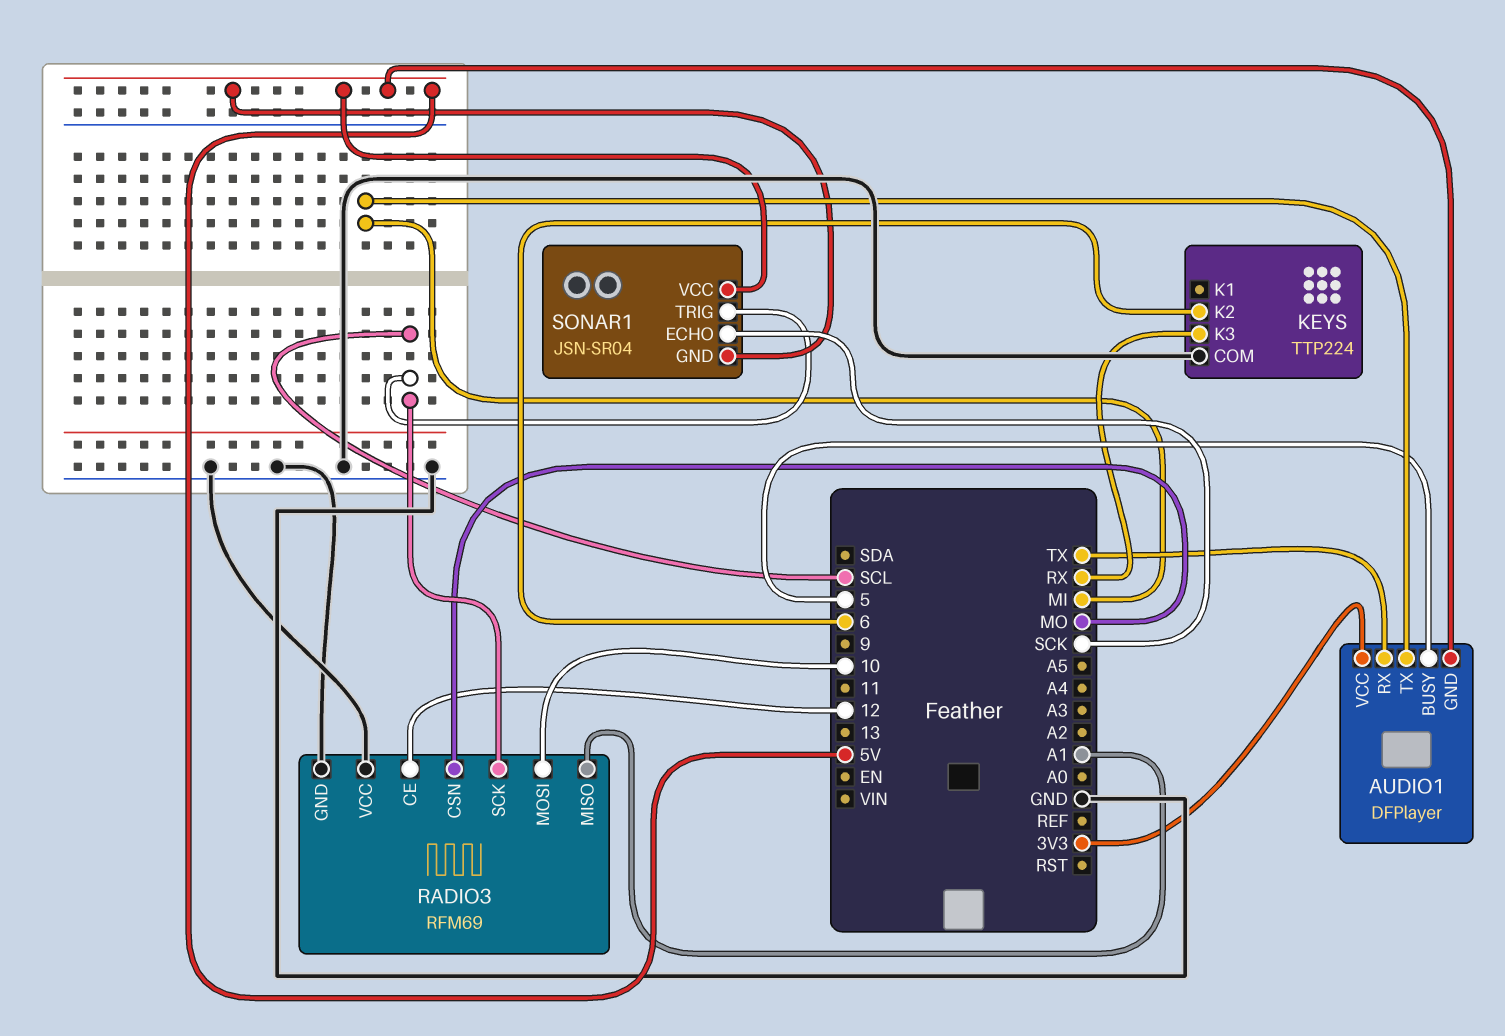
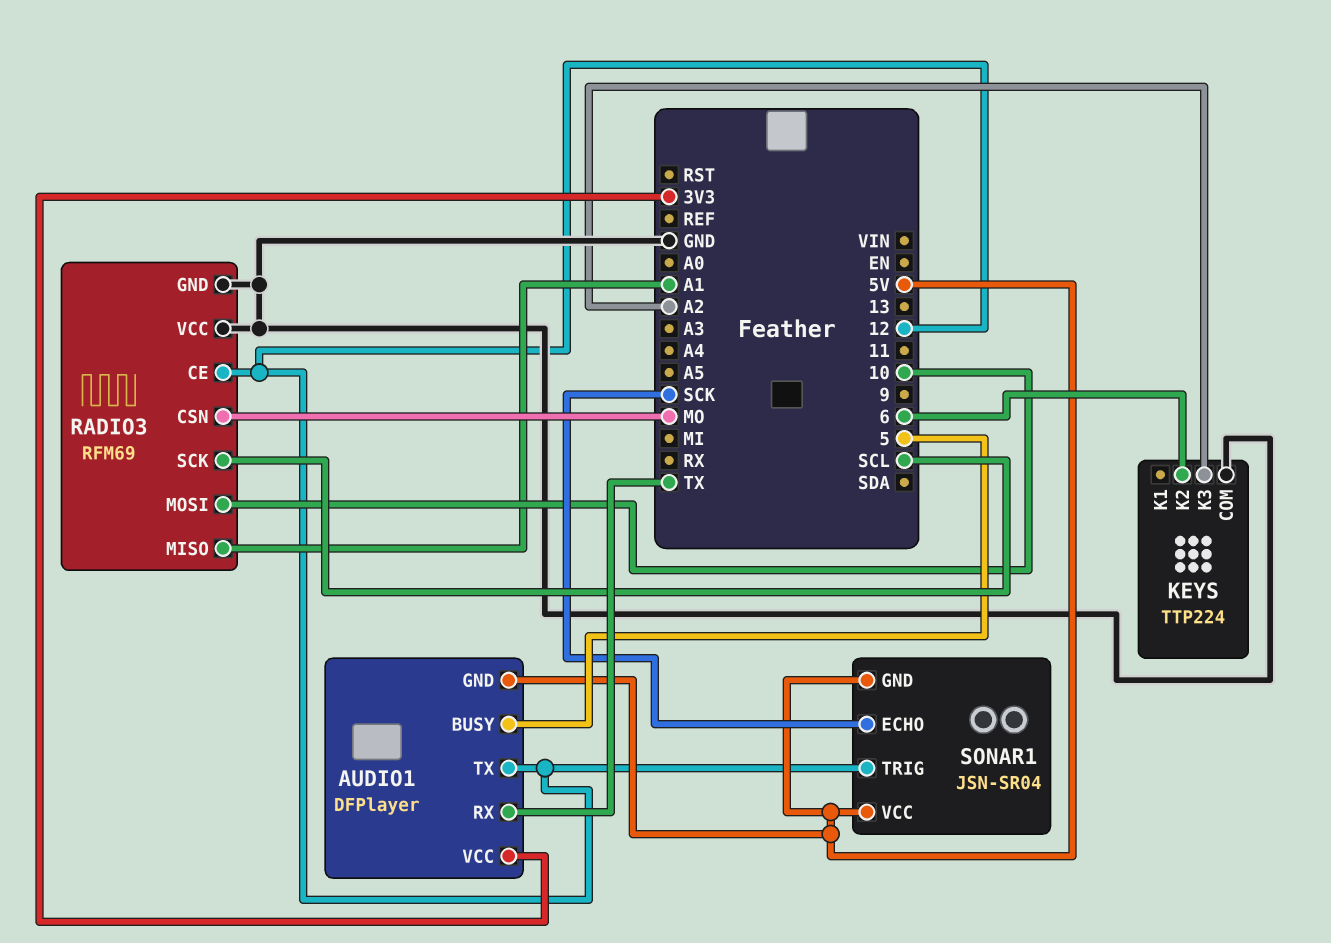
AUDIO1 pin TX: MI -> 12
KEYS pin K3: RX -> A2
SONAR1 pin TRIG: SCL -> 12

